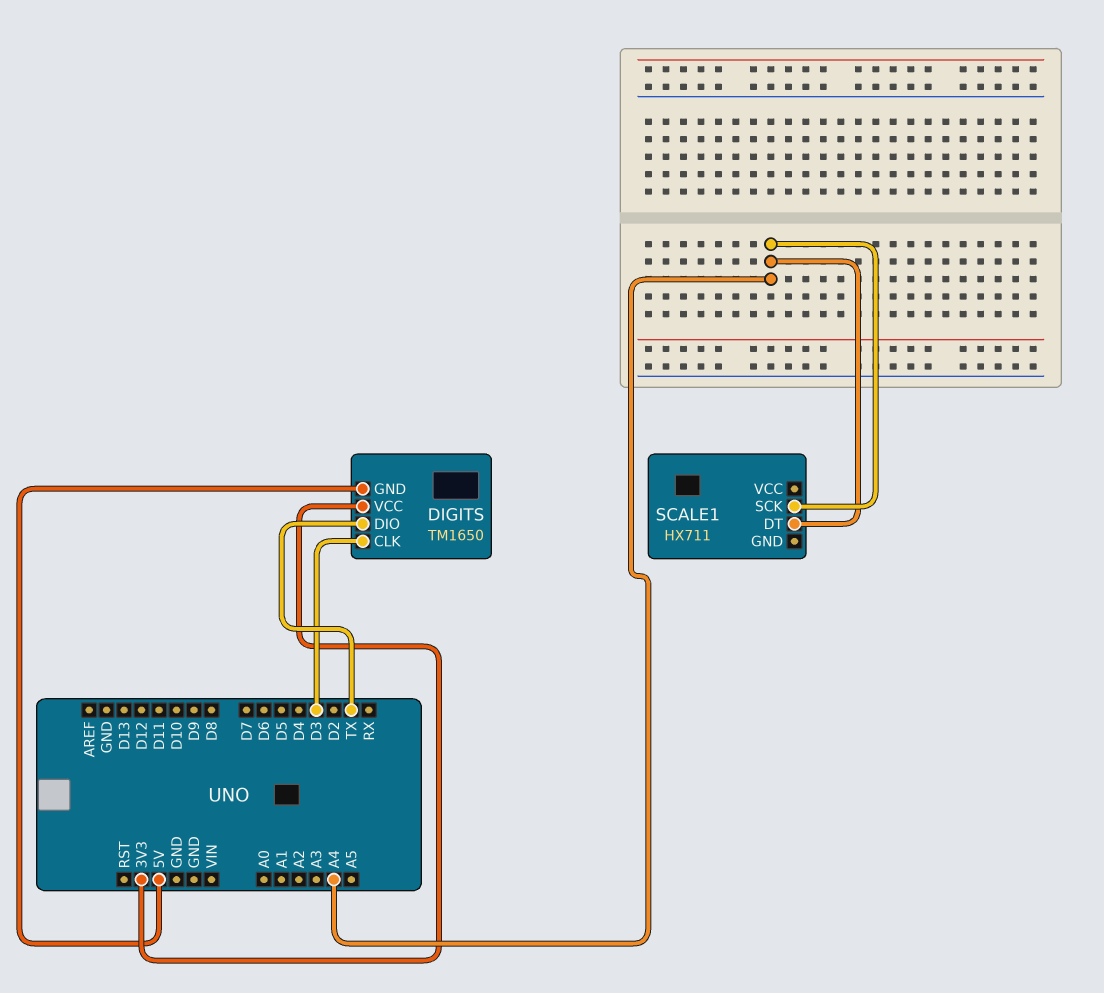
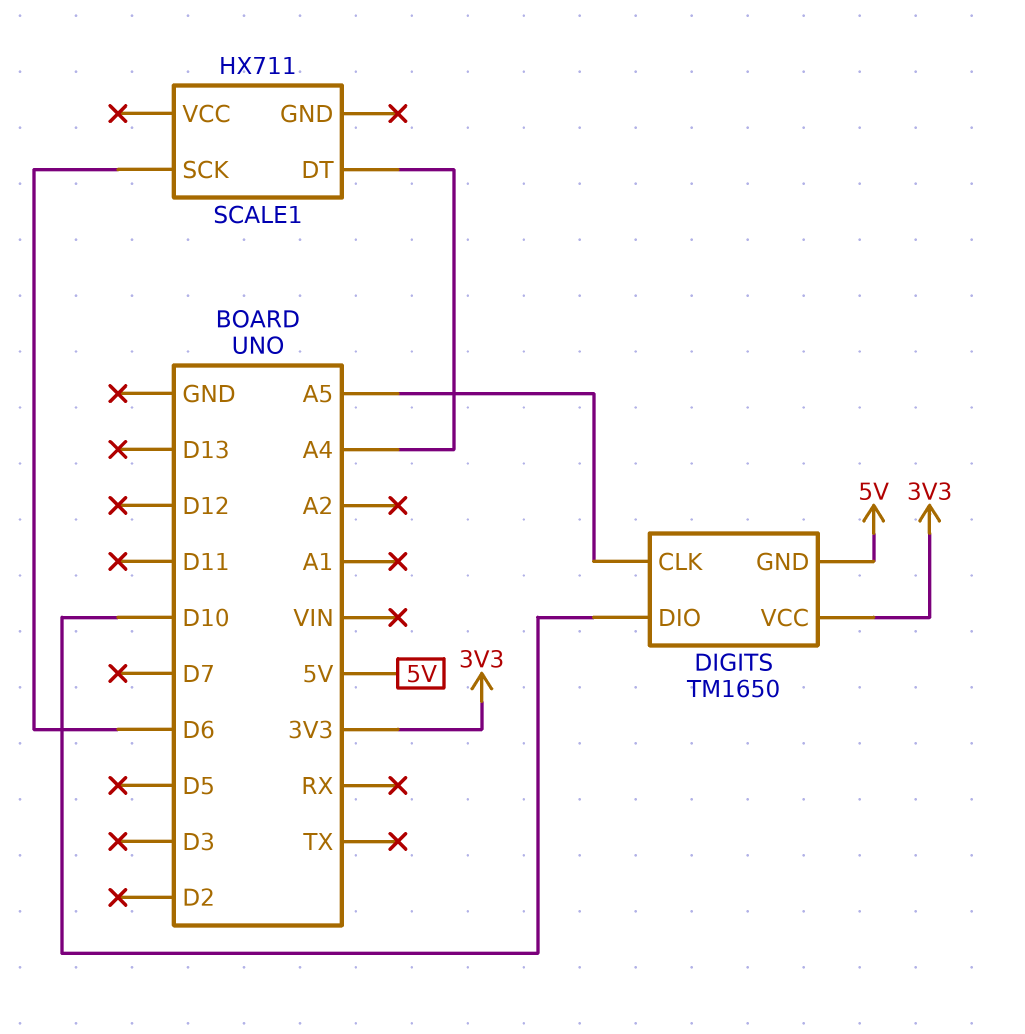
DIGITS pin CLK: D3 -> A5
DIGITS pin DIO: TX -> D10
SCALE1 pin SCK: A4 -> D6

